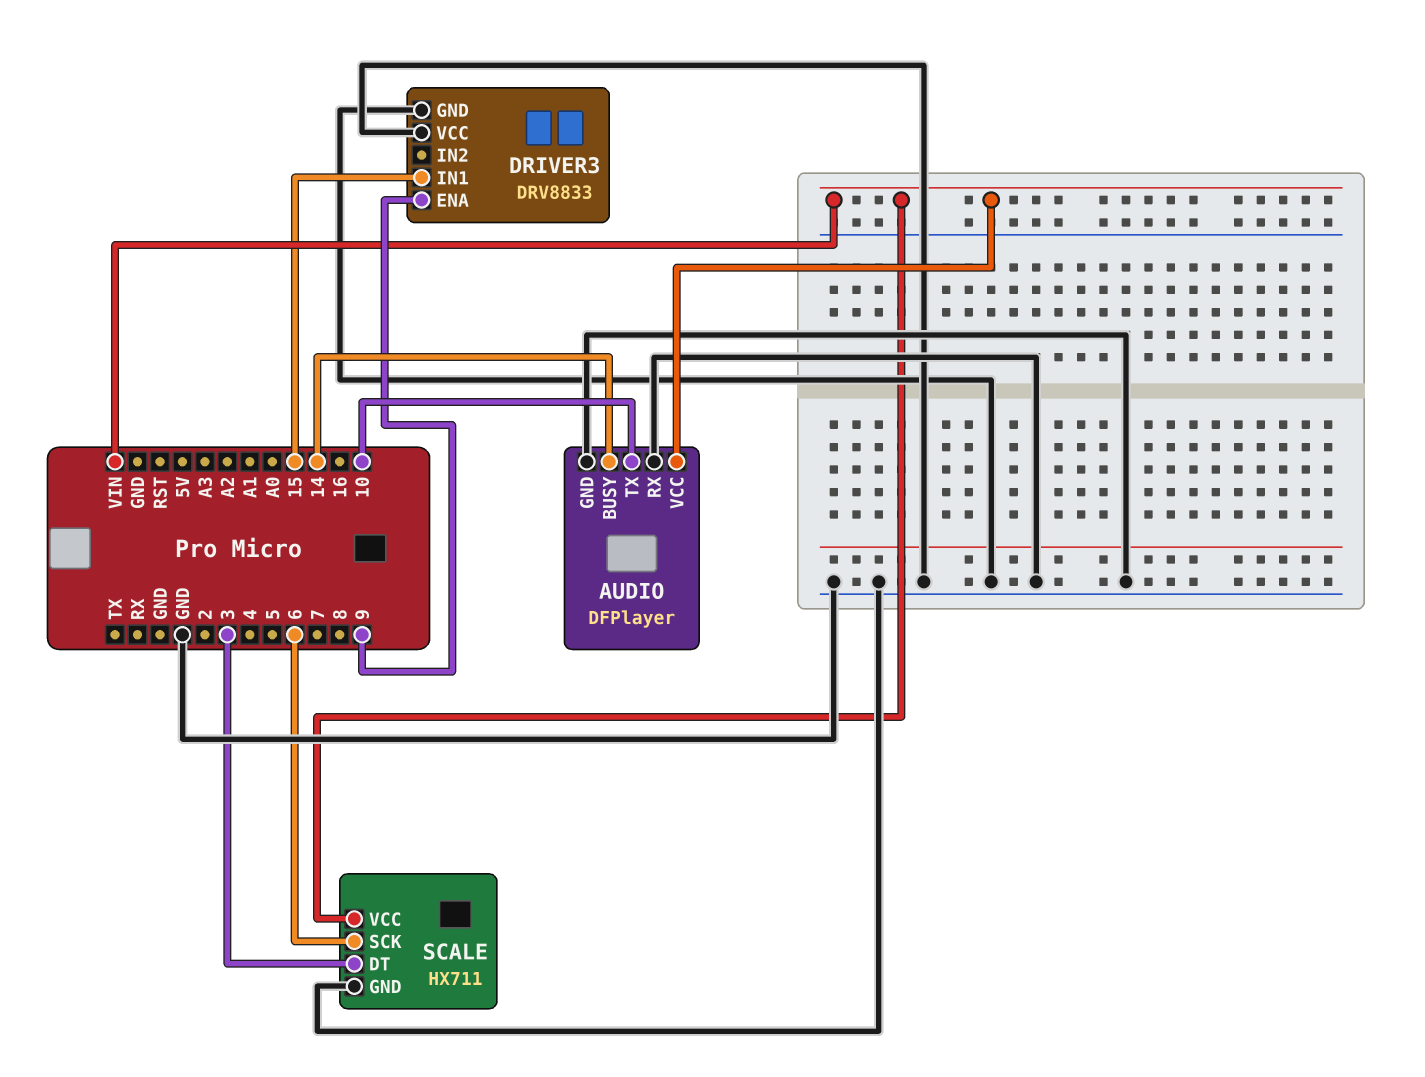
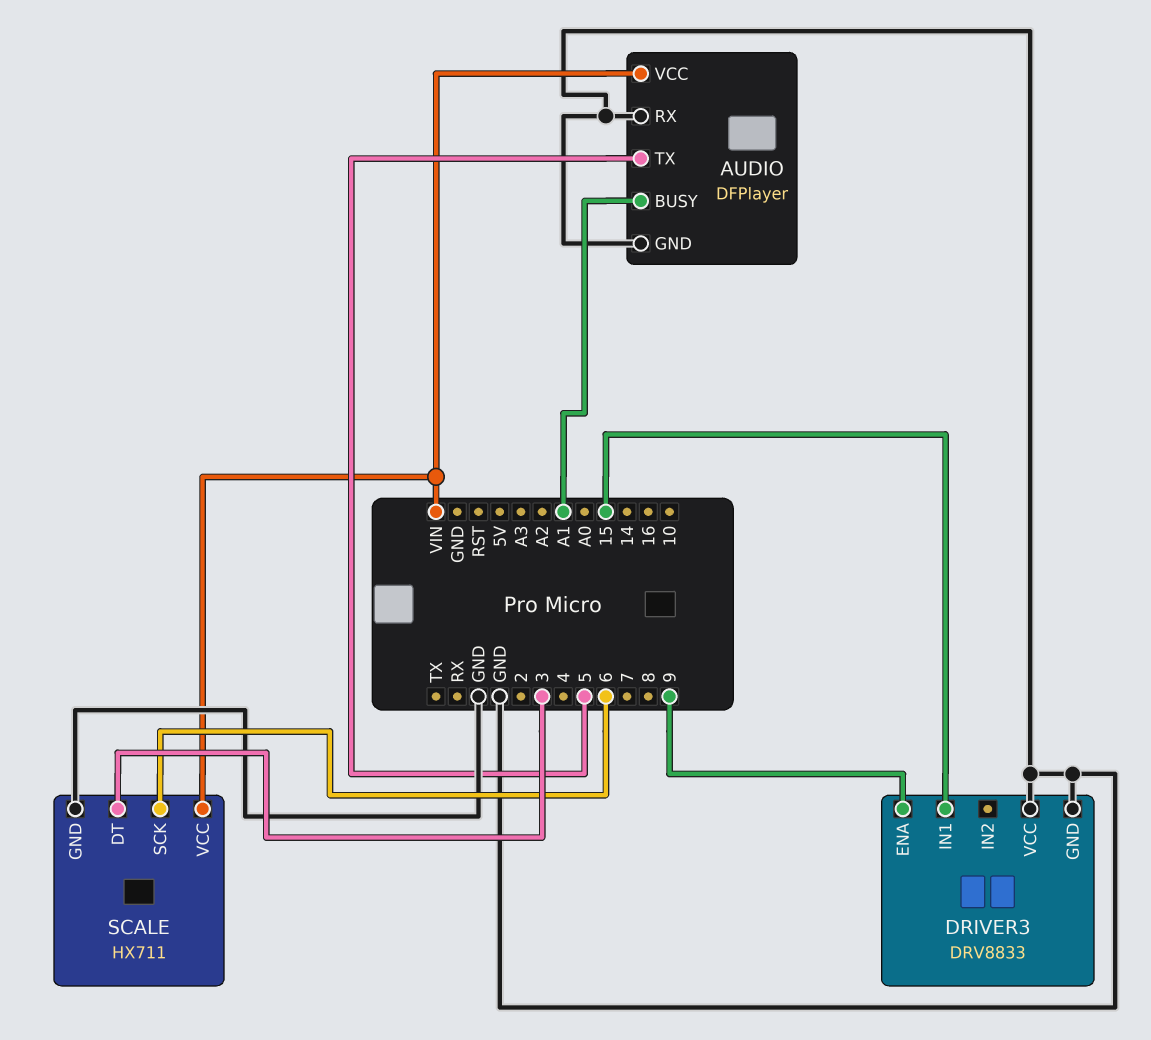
AUDIO pin BUSY: 14 -> A1
AUDIO pin TX: 10 -> 5

